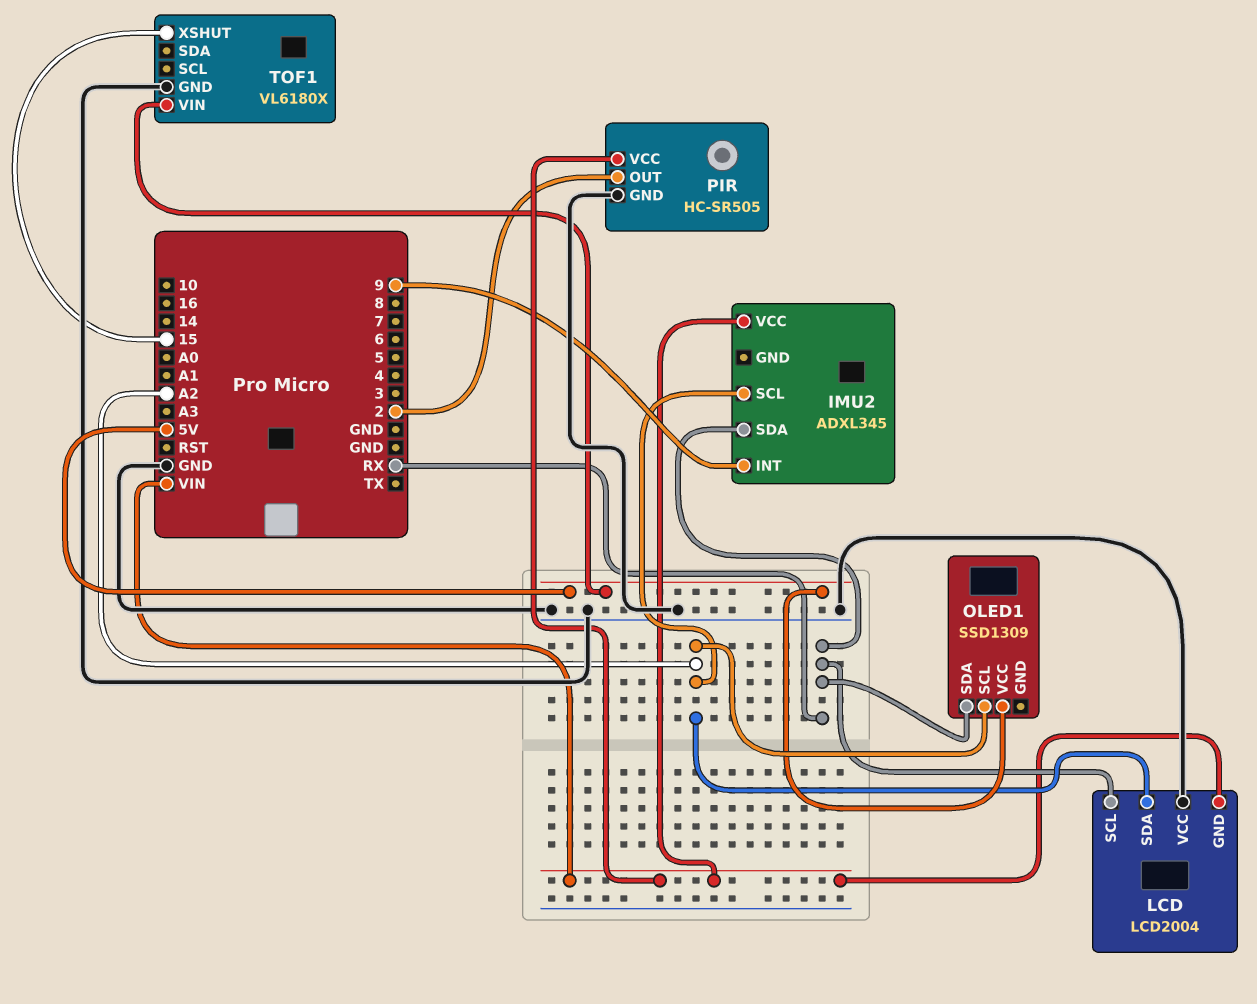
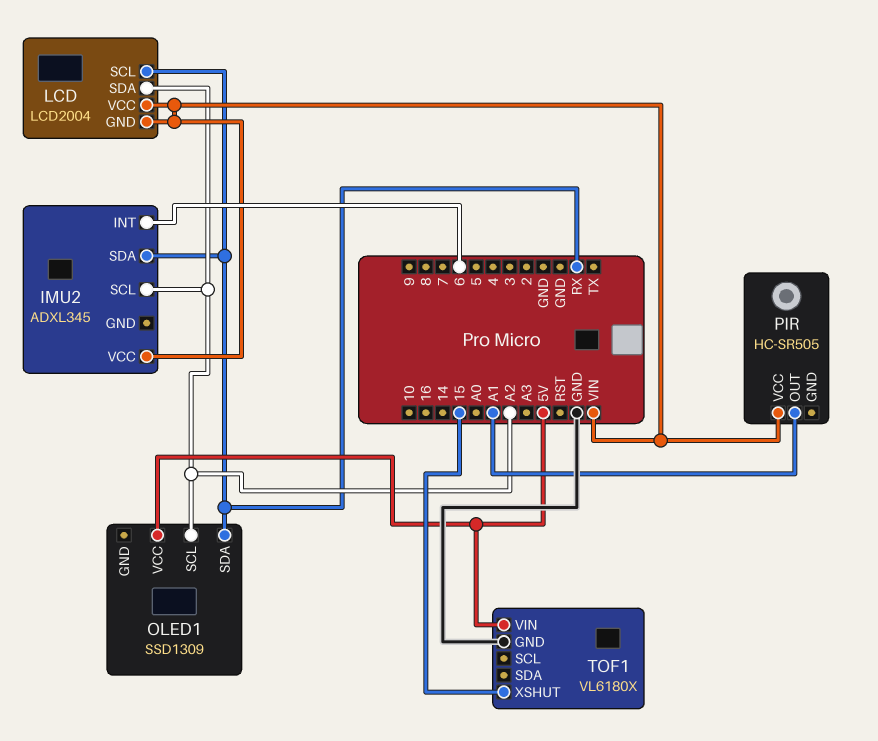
IMU2 pin INT: 9 -> 6
LCD pin VCC: GND -> VIN
PIR pin GND: GND -> none
PIR pin OUT: 2 -> A1

